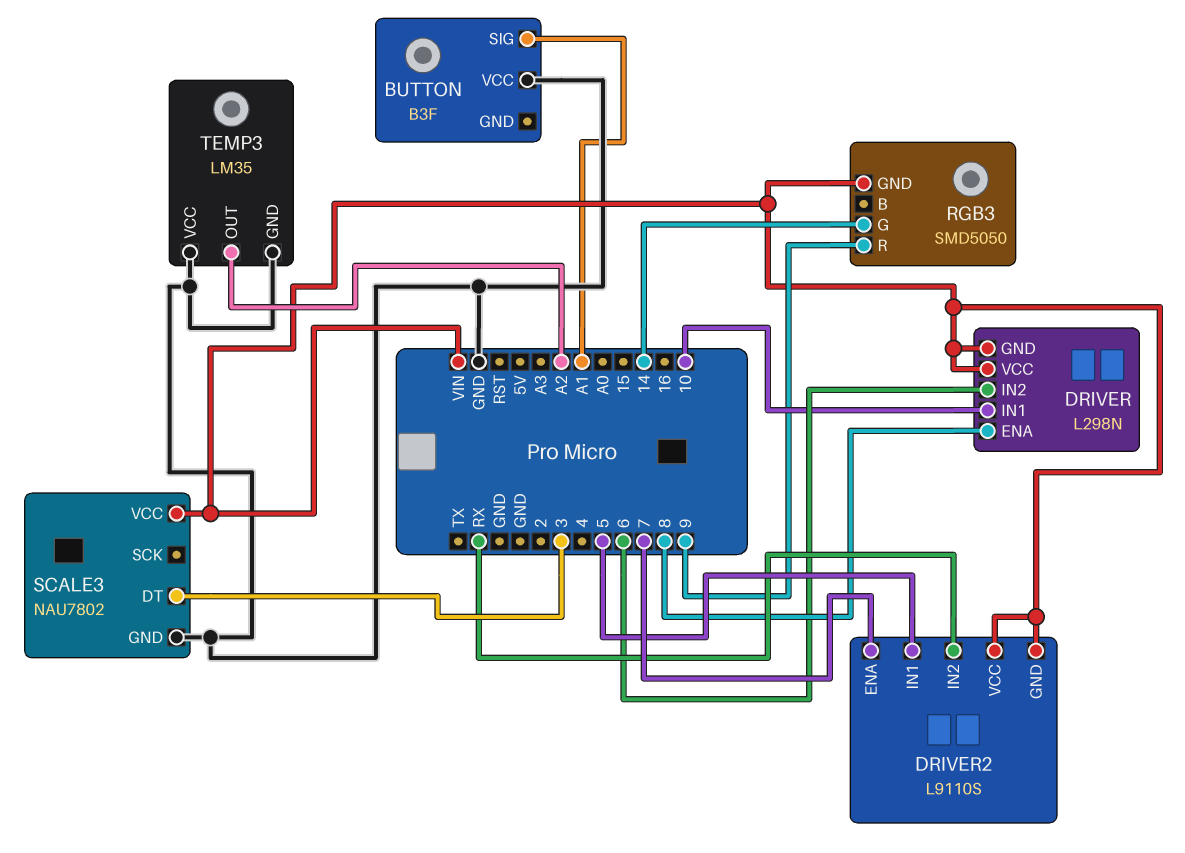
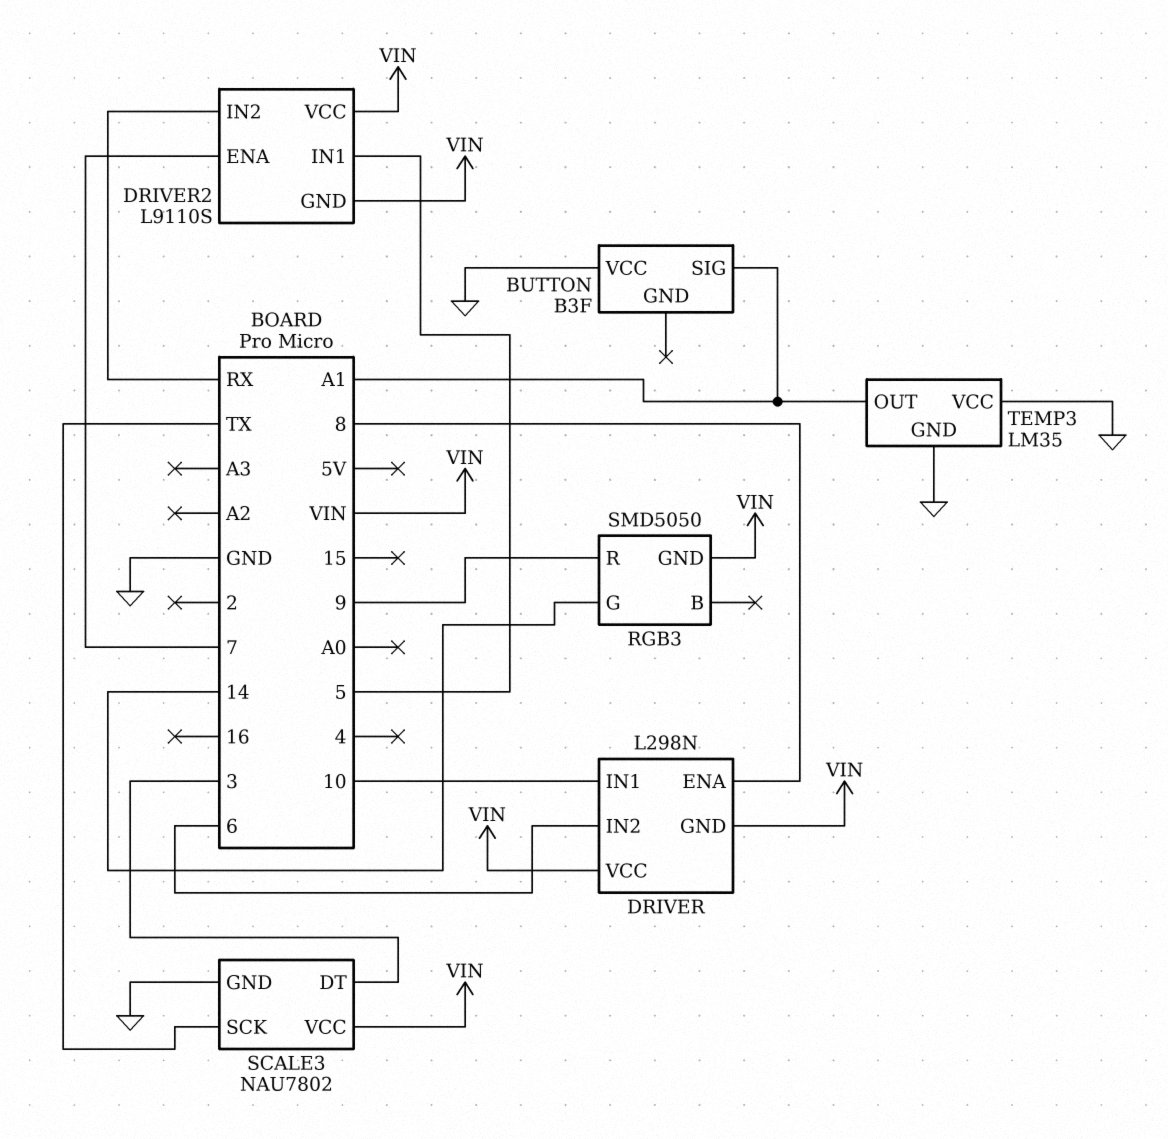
SCALE3 pin SCK: none -> TX
TEMP3 pin OUT: A2 -> A1

